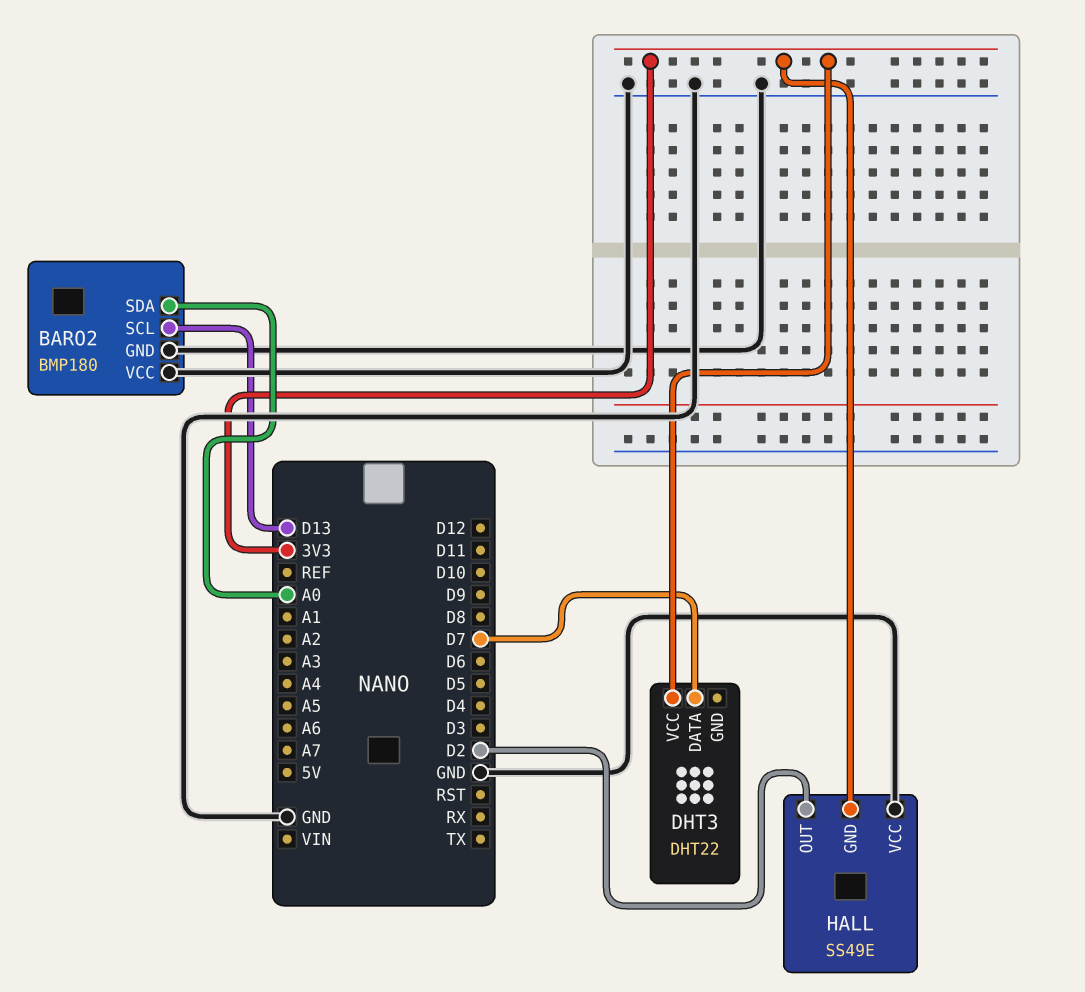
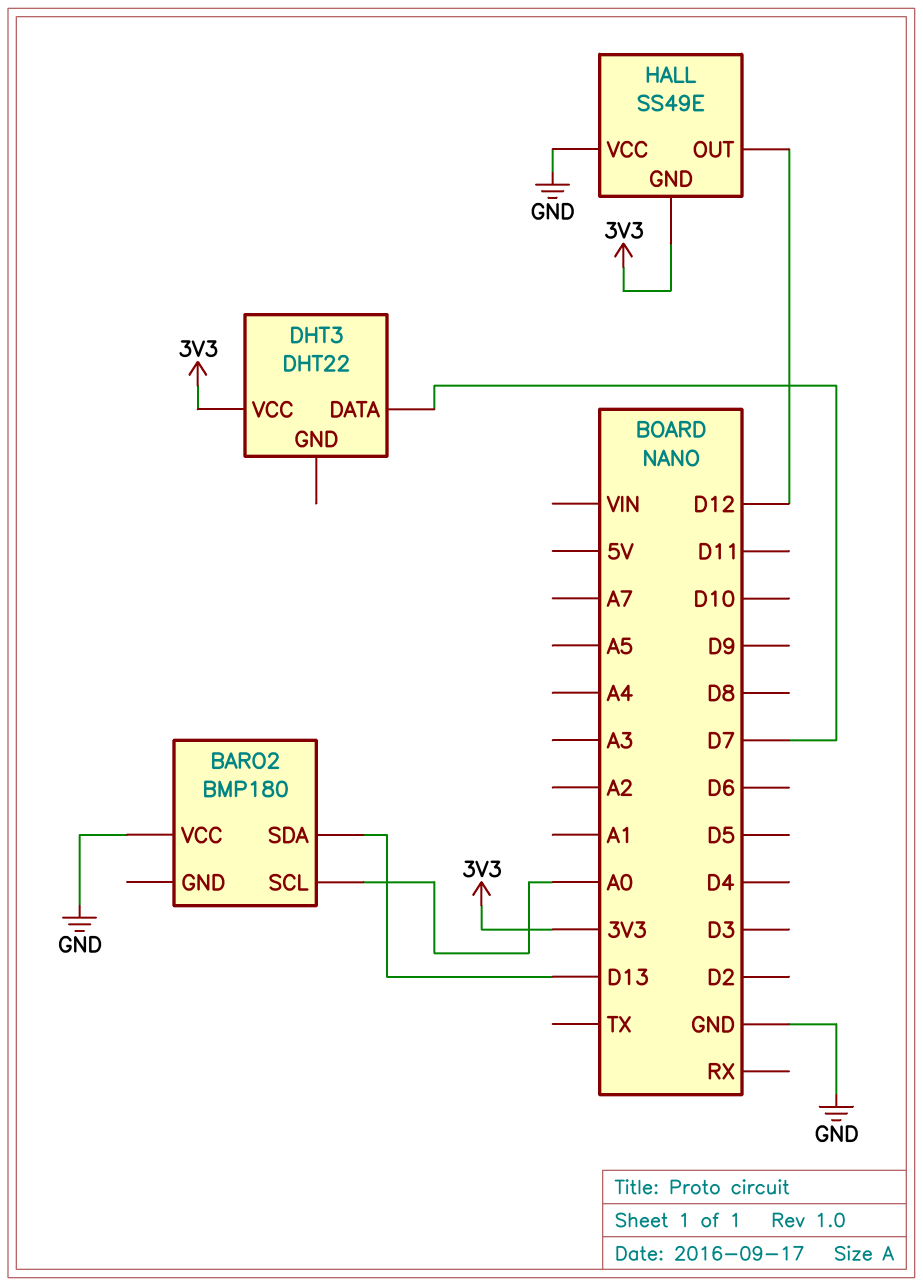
BARO2 pin GND: GND -> none
BARO2 pin SCL: D13 -> A0
BARO2 pin SDA: A0 -> D13
HALL pin OUT: D2 -> D12

